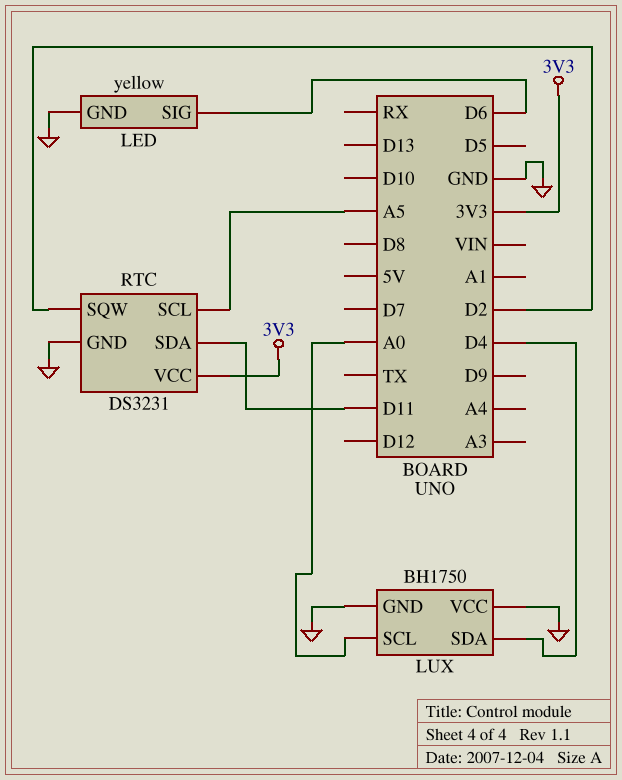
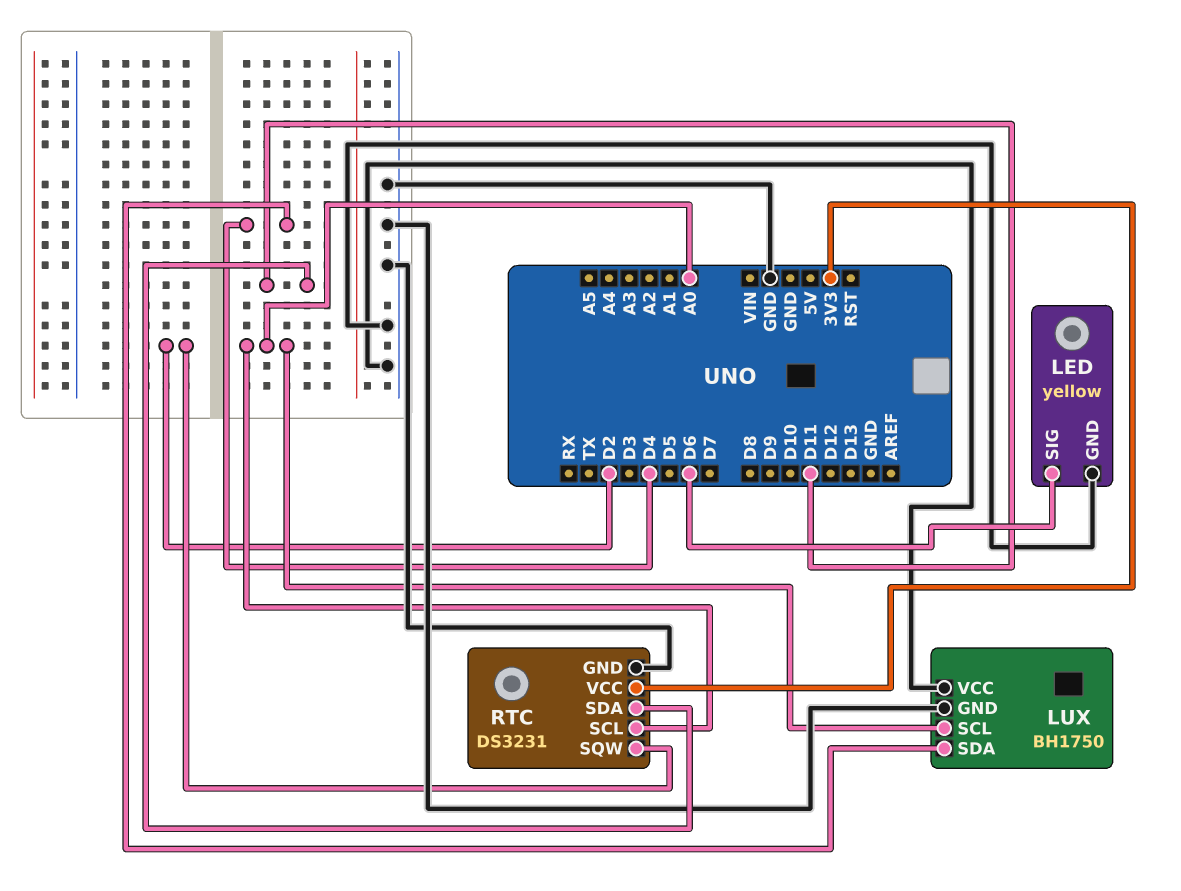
RTC pin SCL: A5 -> A0

